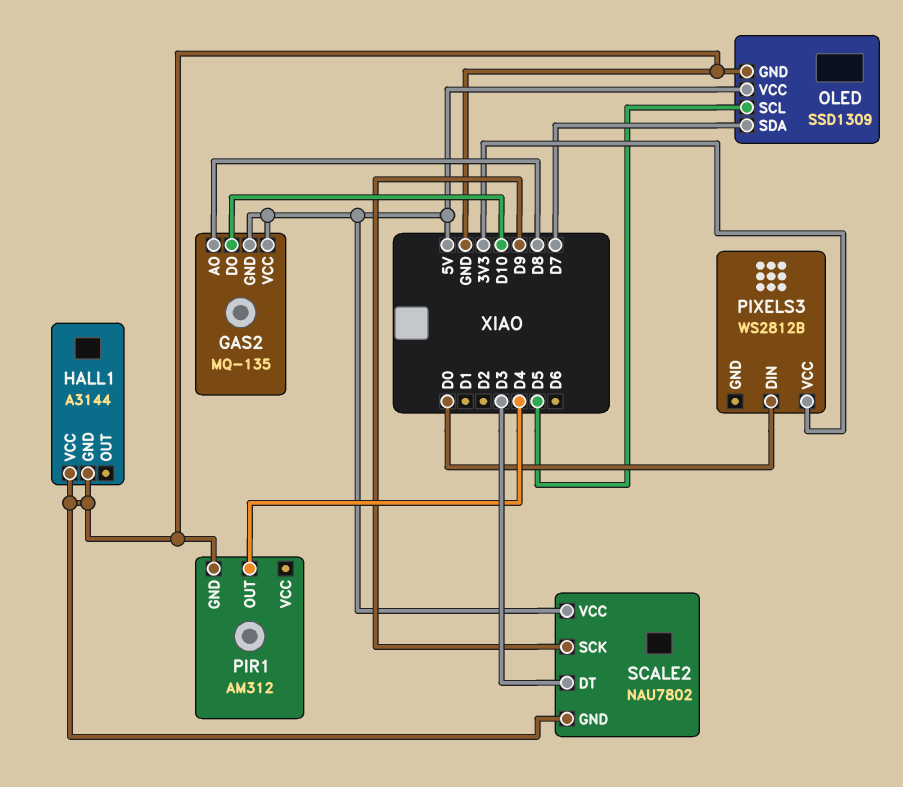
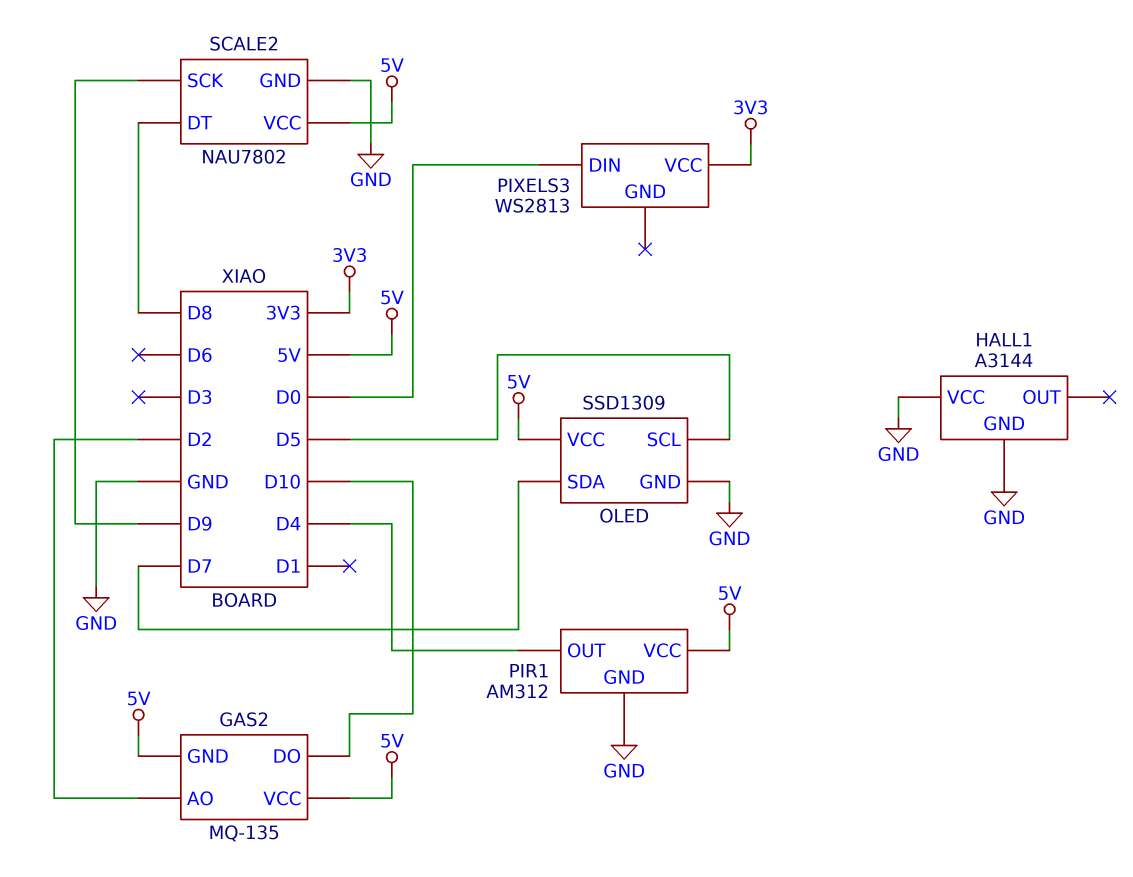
GAS2 pin AO: D8 -> D2
PIR1 pin VCC: none -> 5V
PIXELS3: WS2812B -> WS2813
SCALE2 pin DT: D3 -> D8

